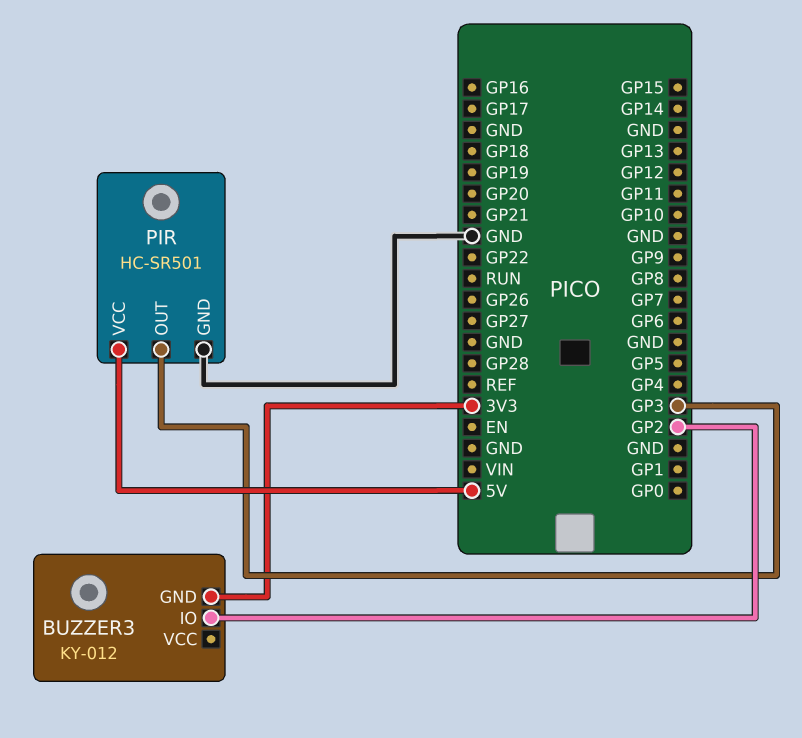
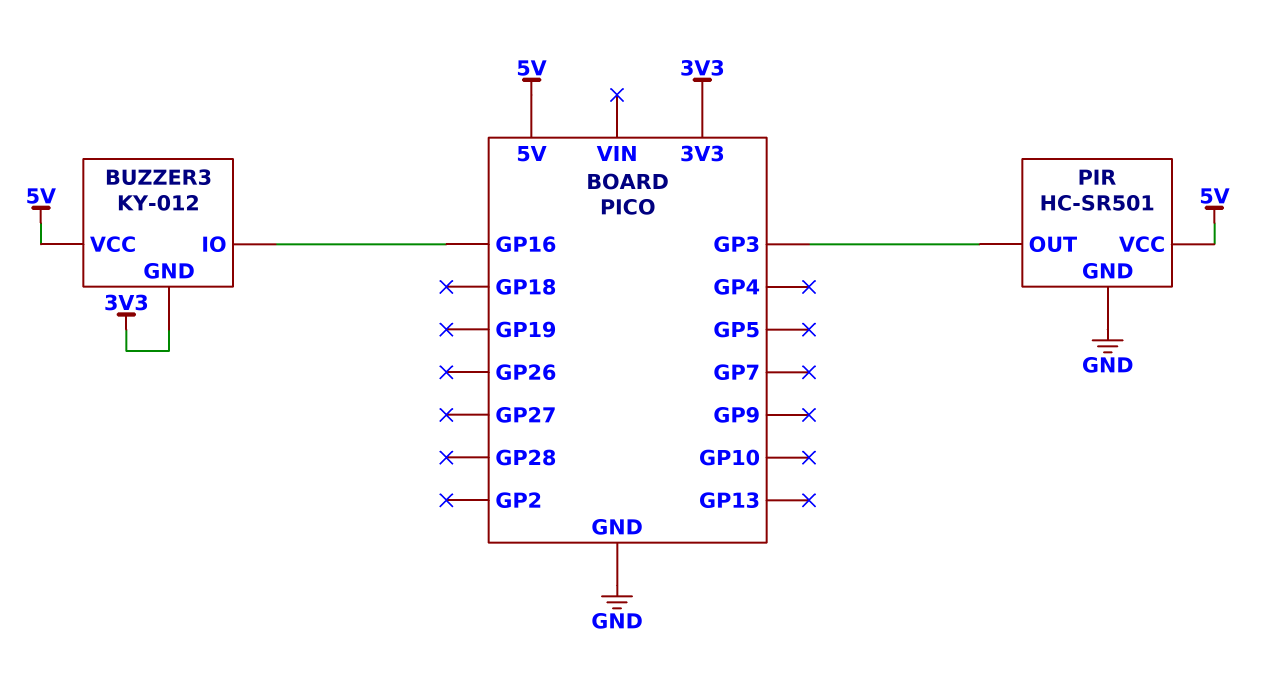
BUZZER3 pin IO: GP2 -> GP16
BUZZER3 pin VCC: none -> 5V

